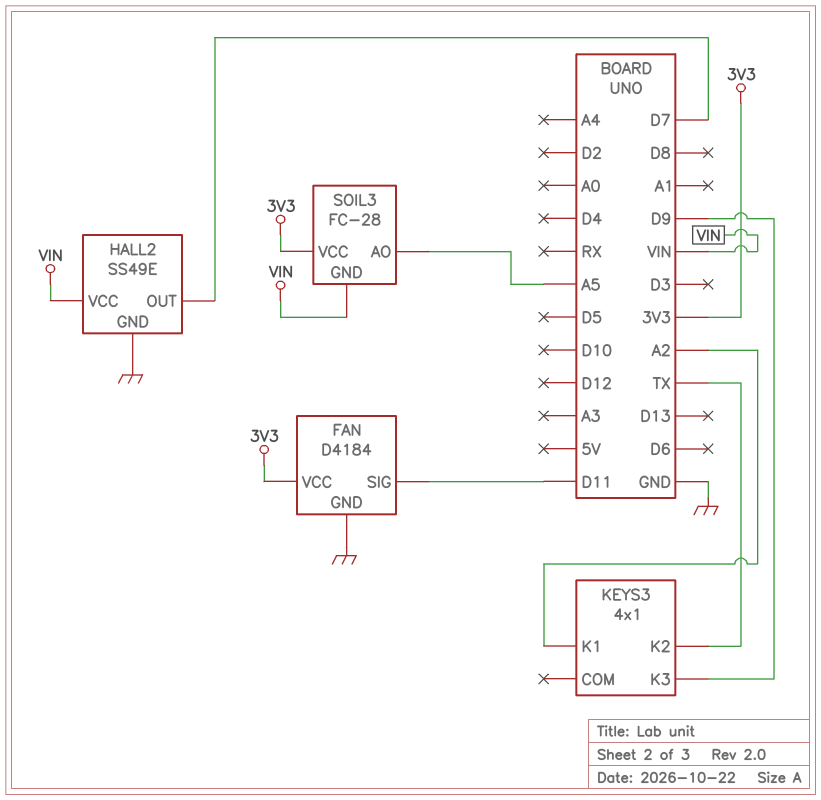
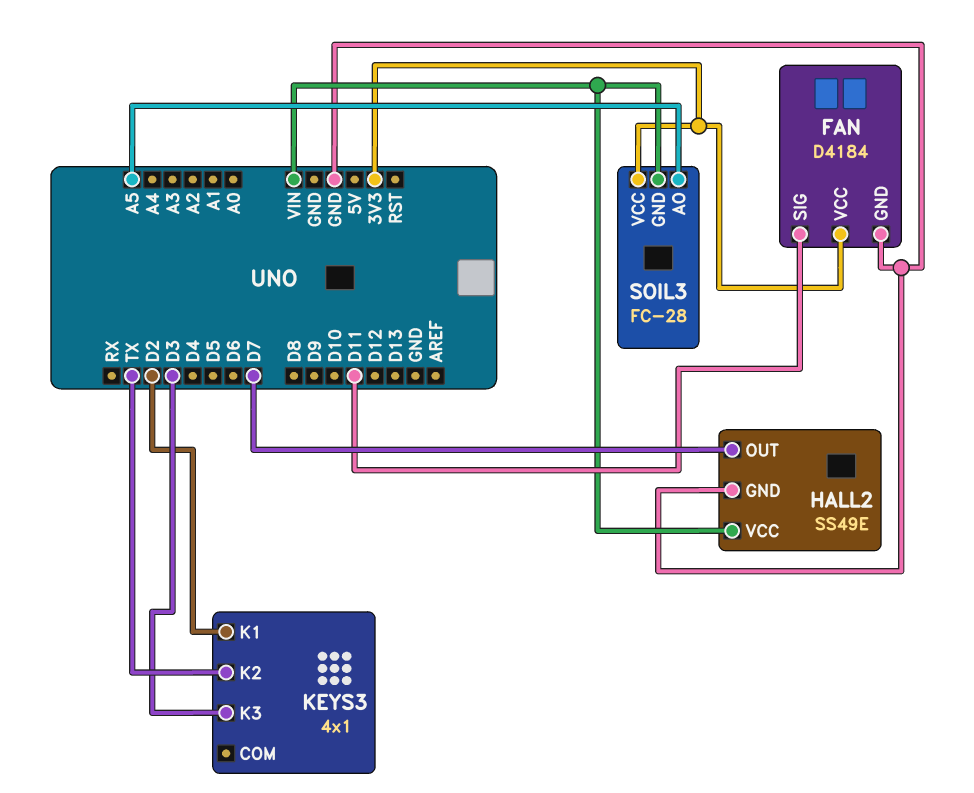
KEYS3 pin K1: A2 -> D2
KEYS3 pin K3: D9 -> D3

